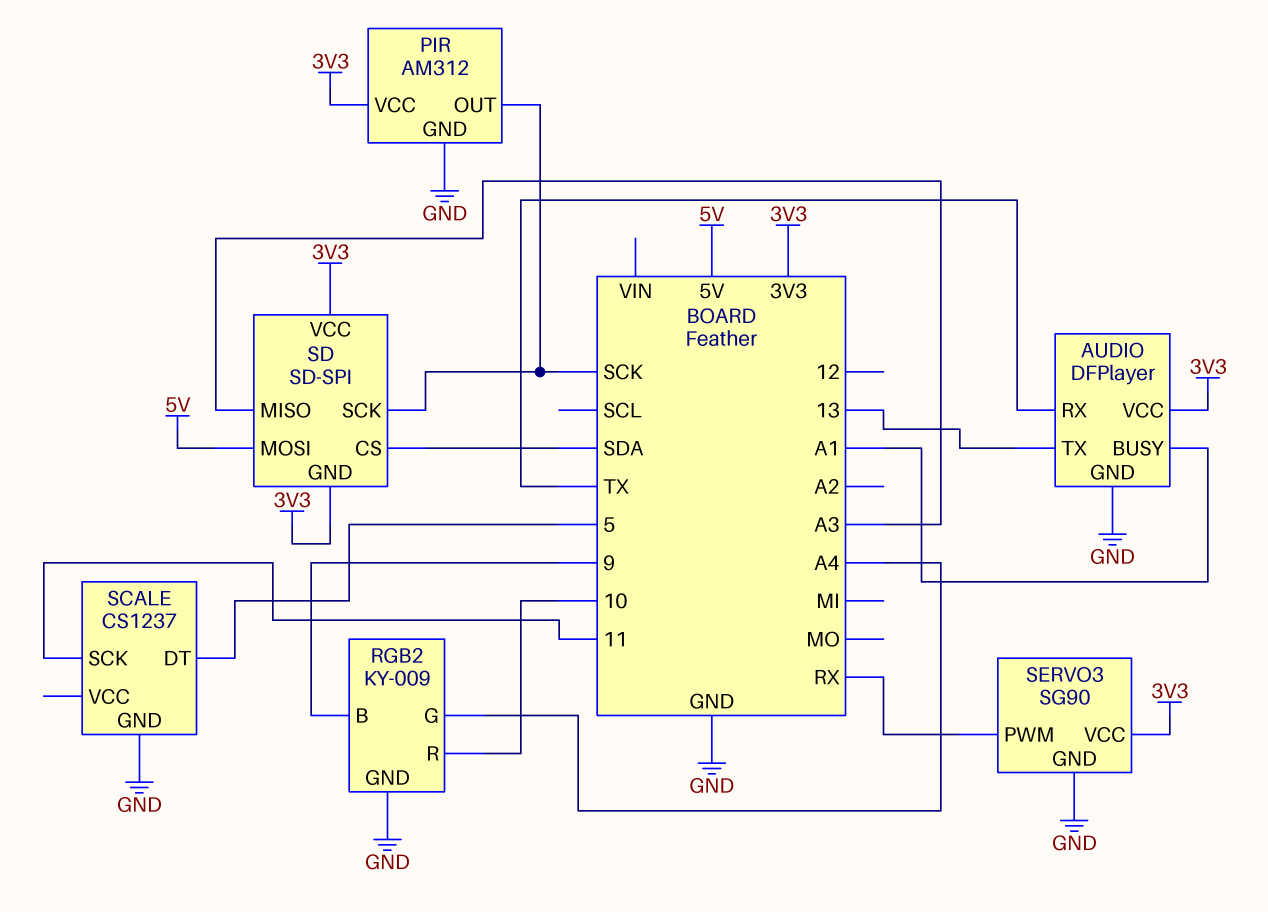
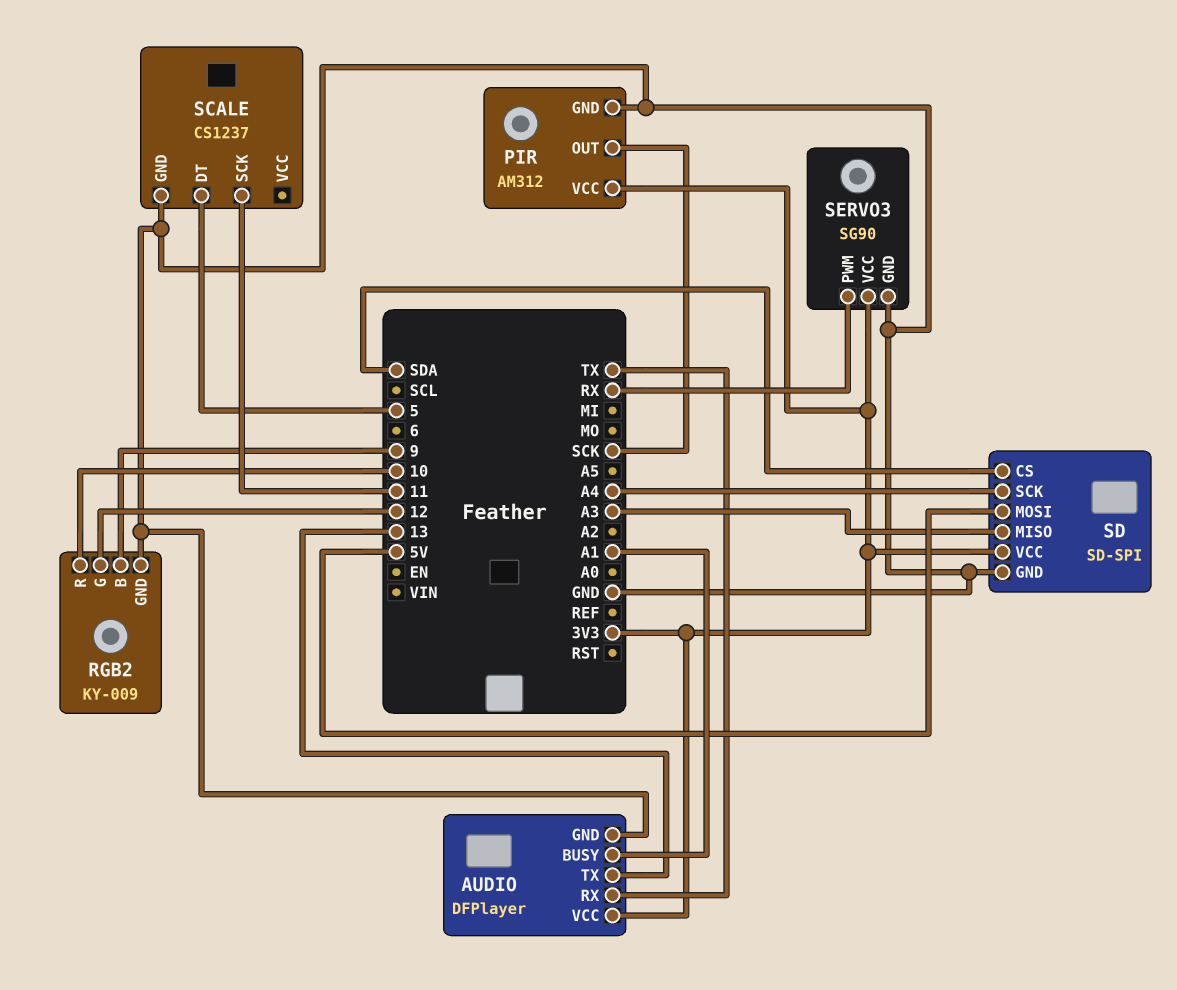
RGB2 pin G: A4 -> 12
SD pin GND: 3V3 -> GND
SD pin SCK: SCK -> A4

